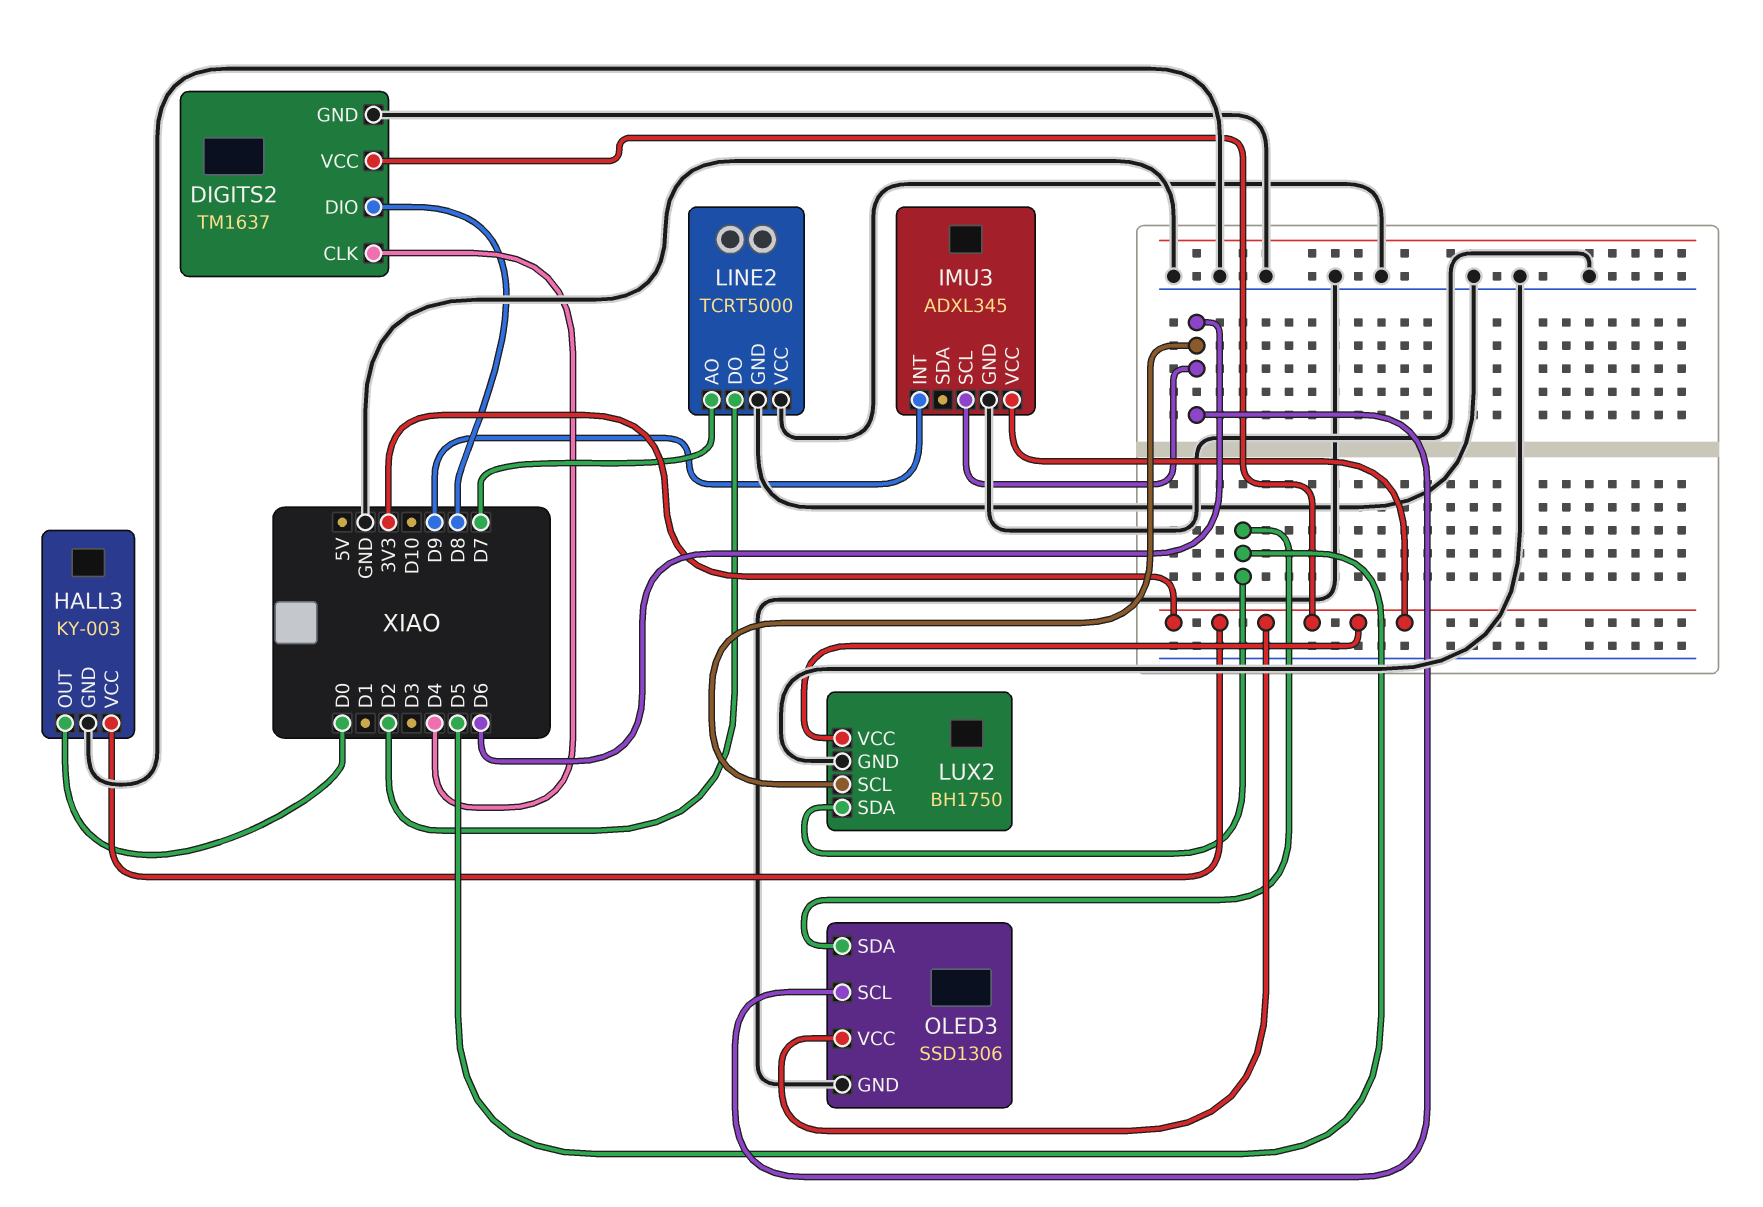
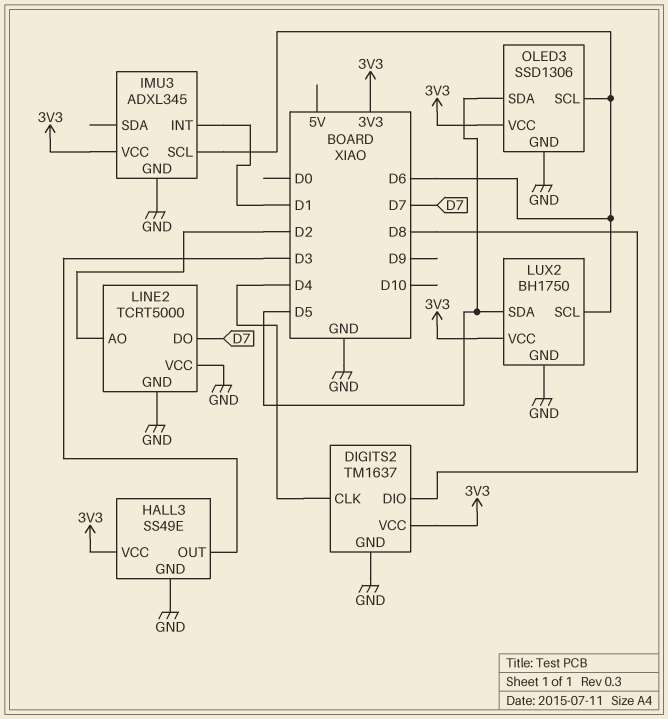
HALL3: KY-003 -> SS49E
HALL3 pin OUT: D0 -> D3
IMU3 pin INT: D9 -> D1
LINE2 pin AO: D7 -> D2
LINE2 pin DO: D2 -> D7

